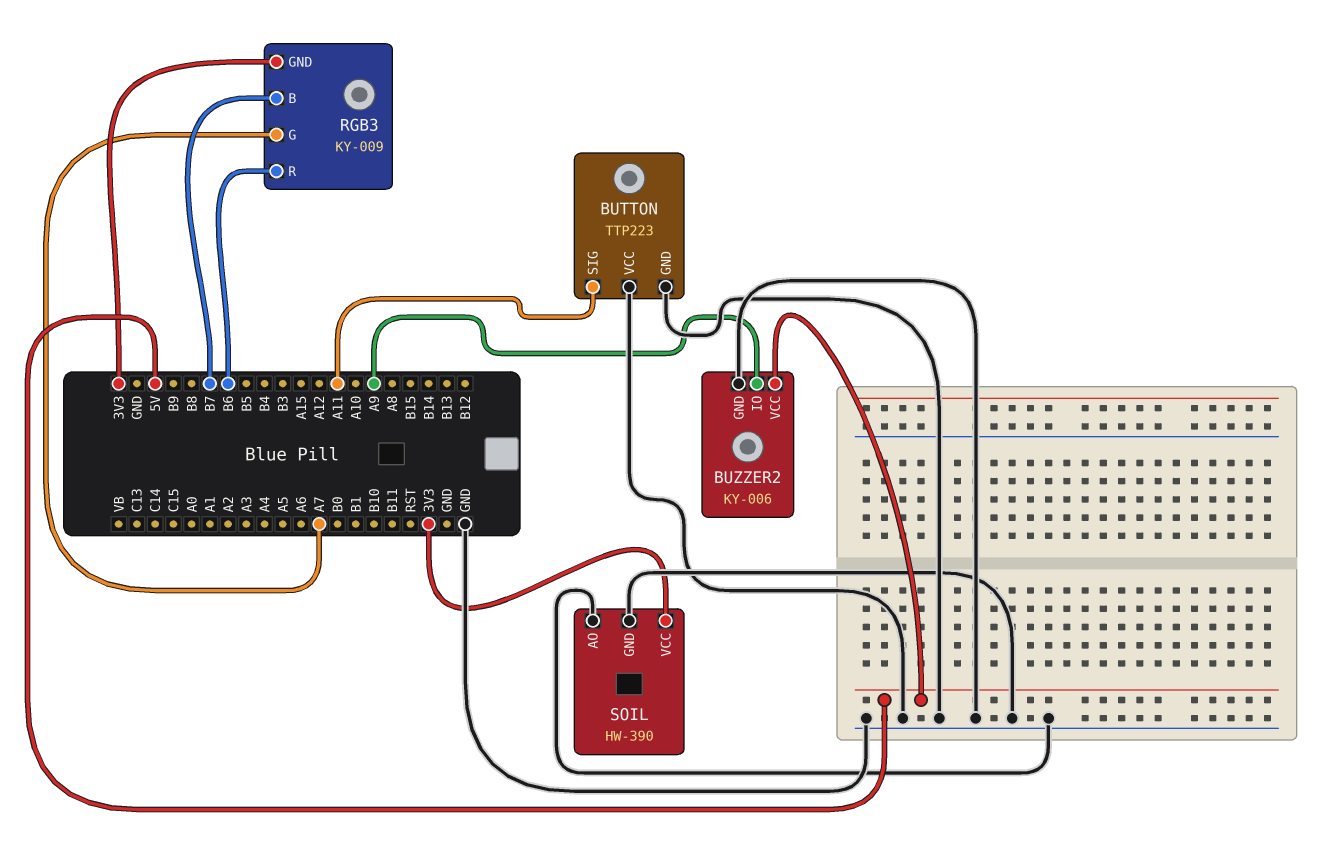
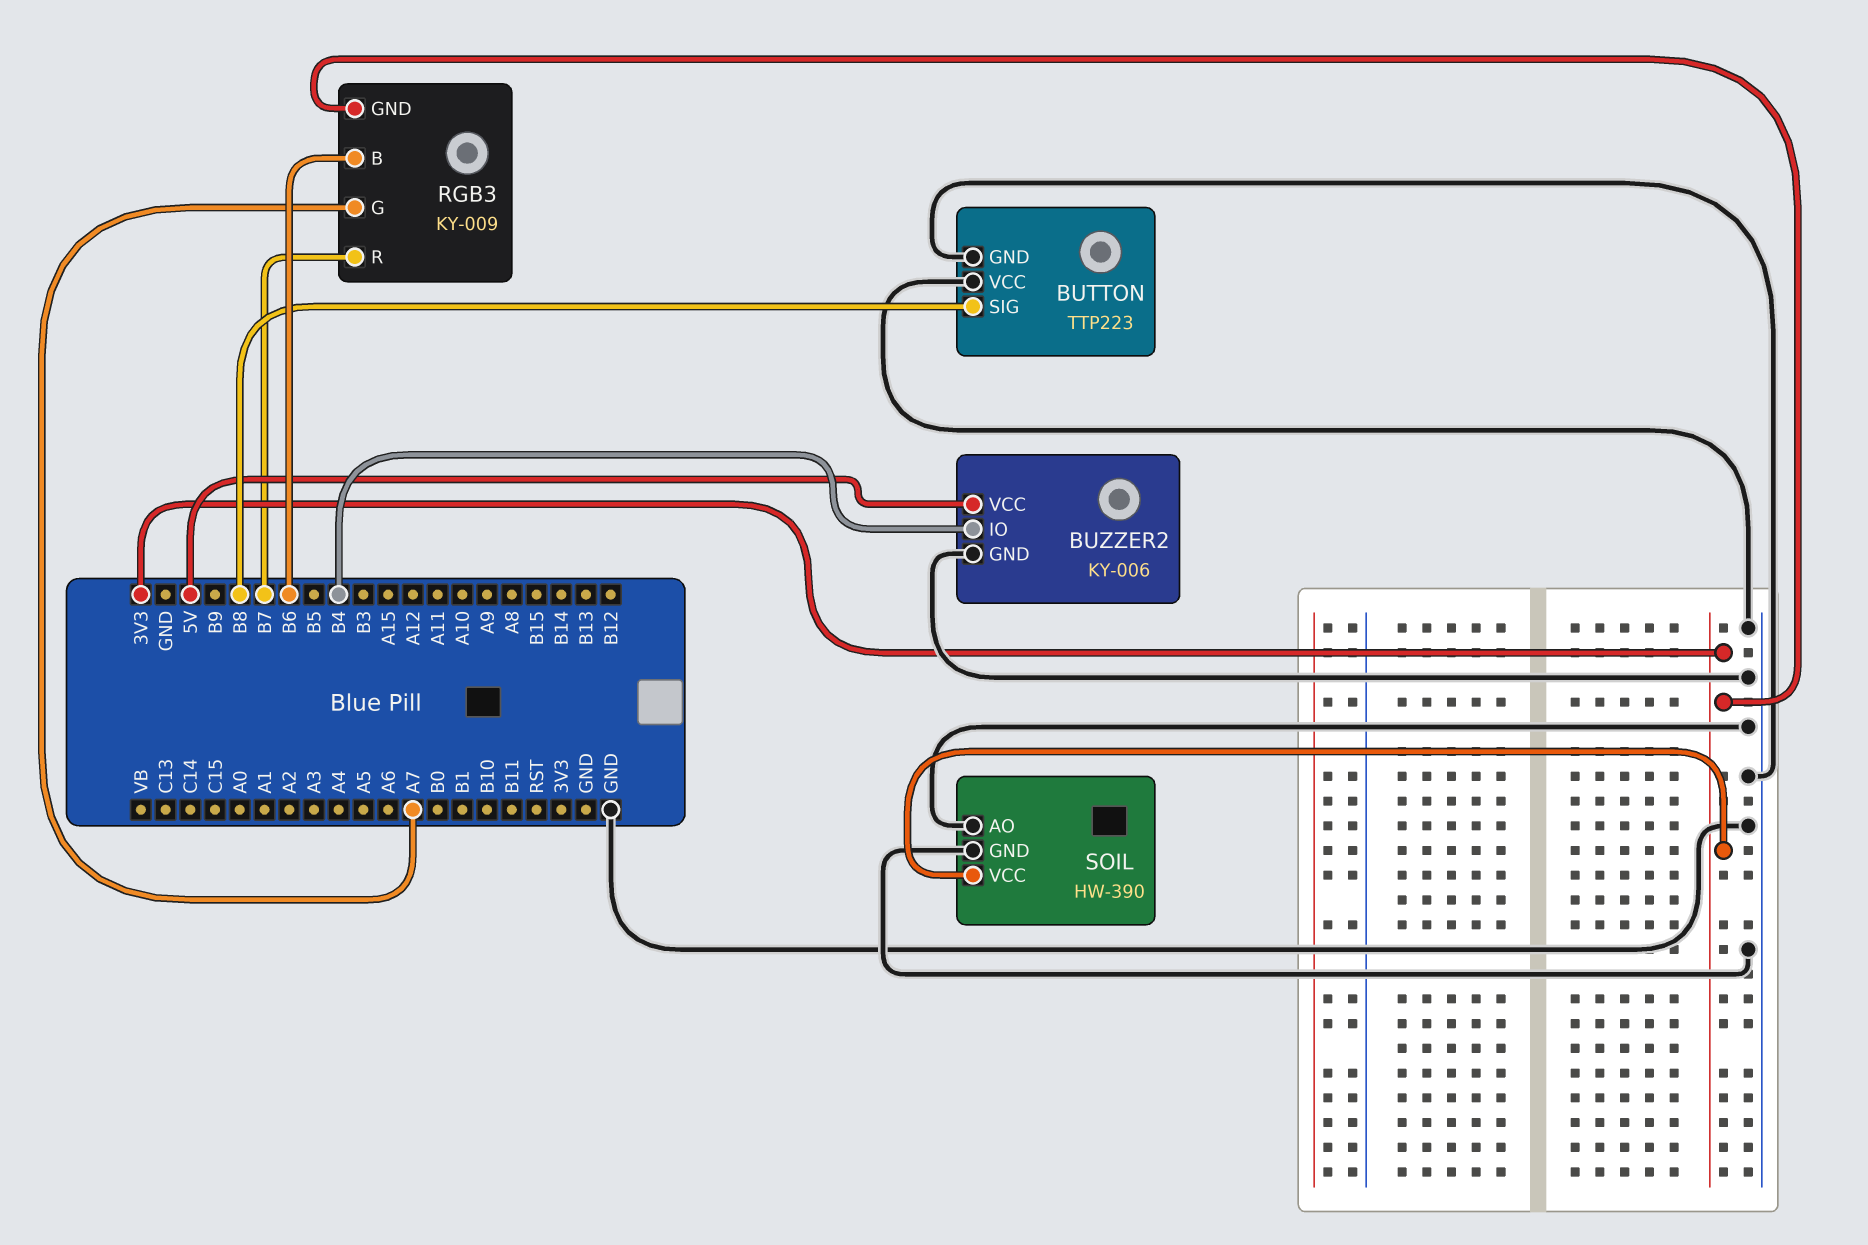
BUTTON pin SIG: A11 -> B8
BUZZER2 pin IO: A9 -> B4
RGB3 pin B: B7 -> B6
RGB3 pin R: B6 -> B7

